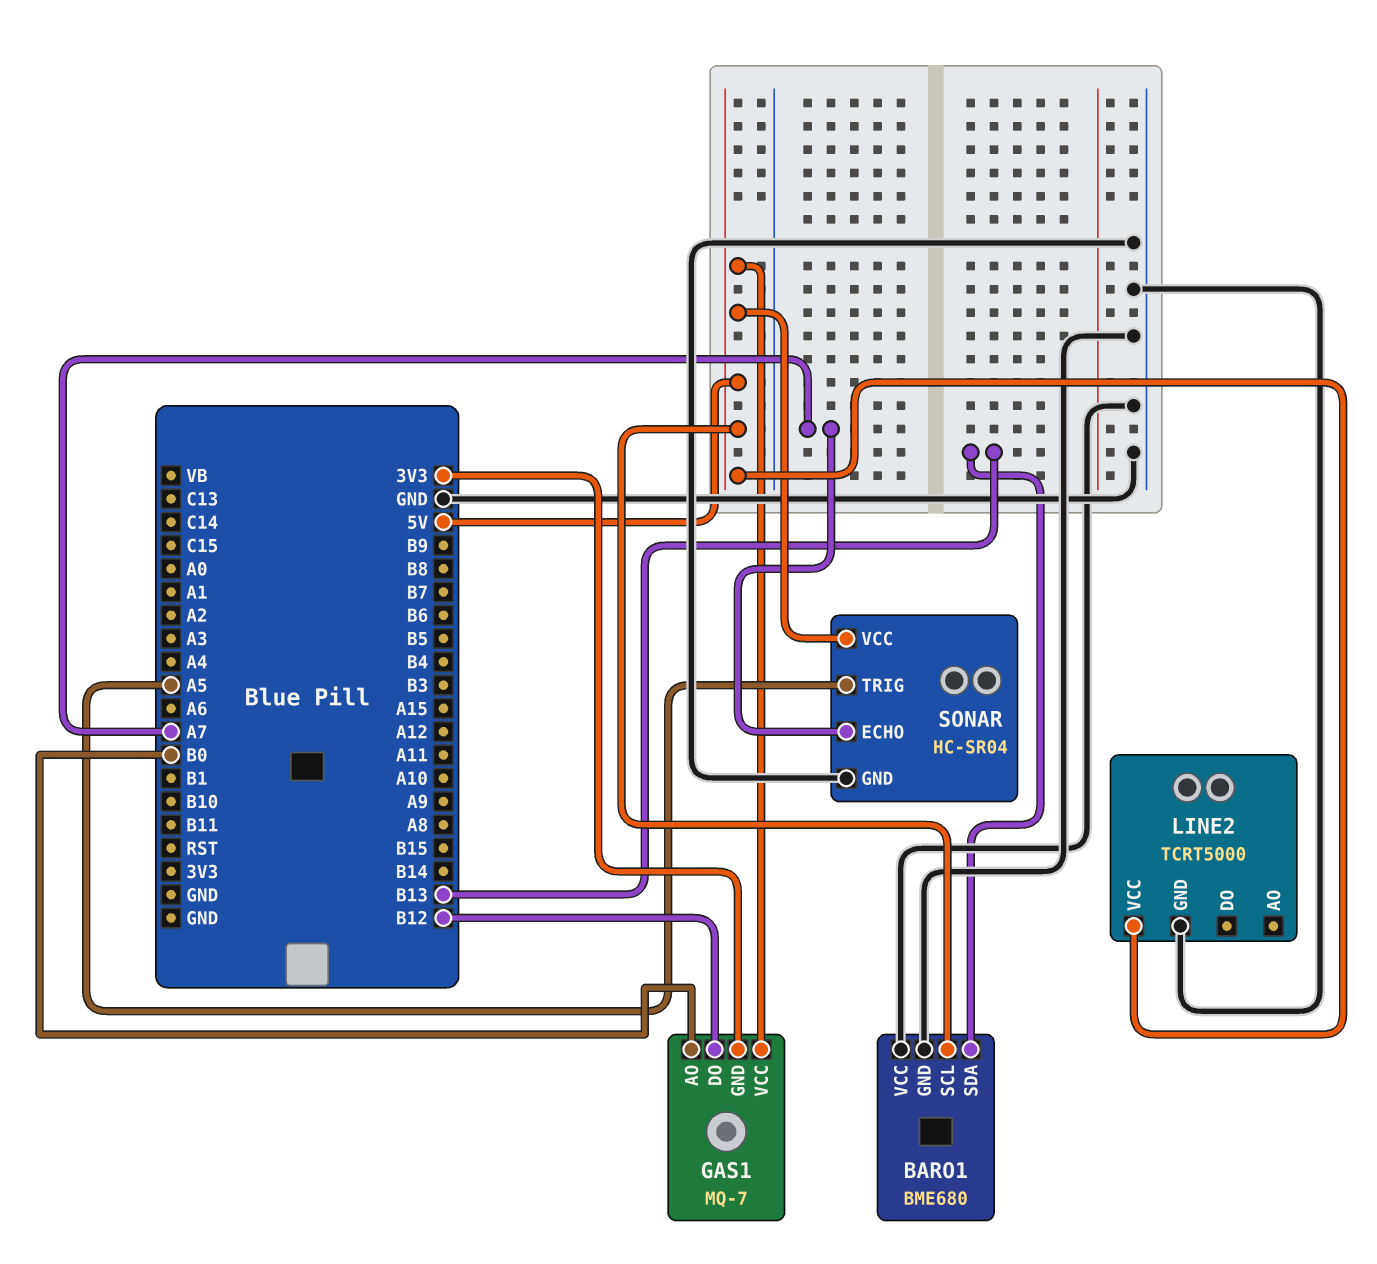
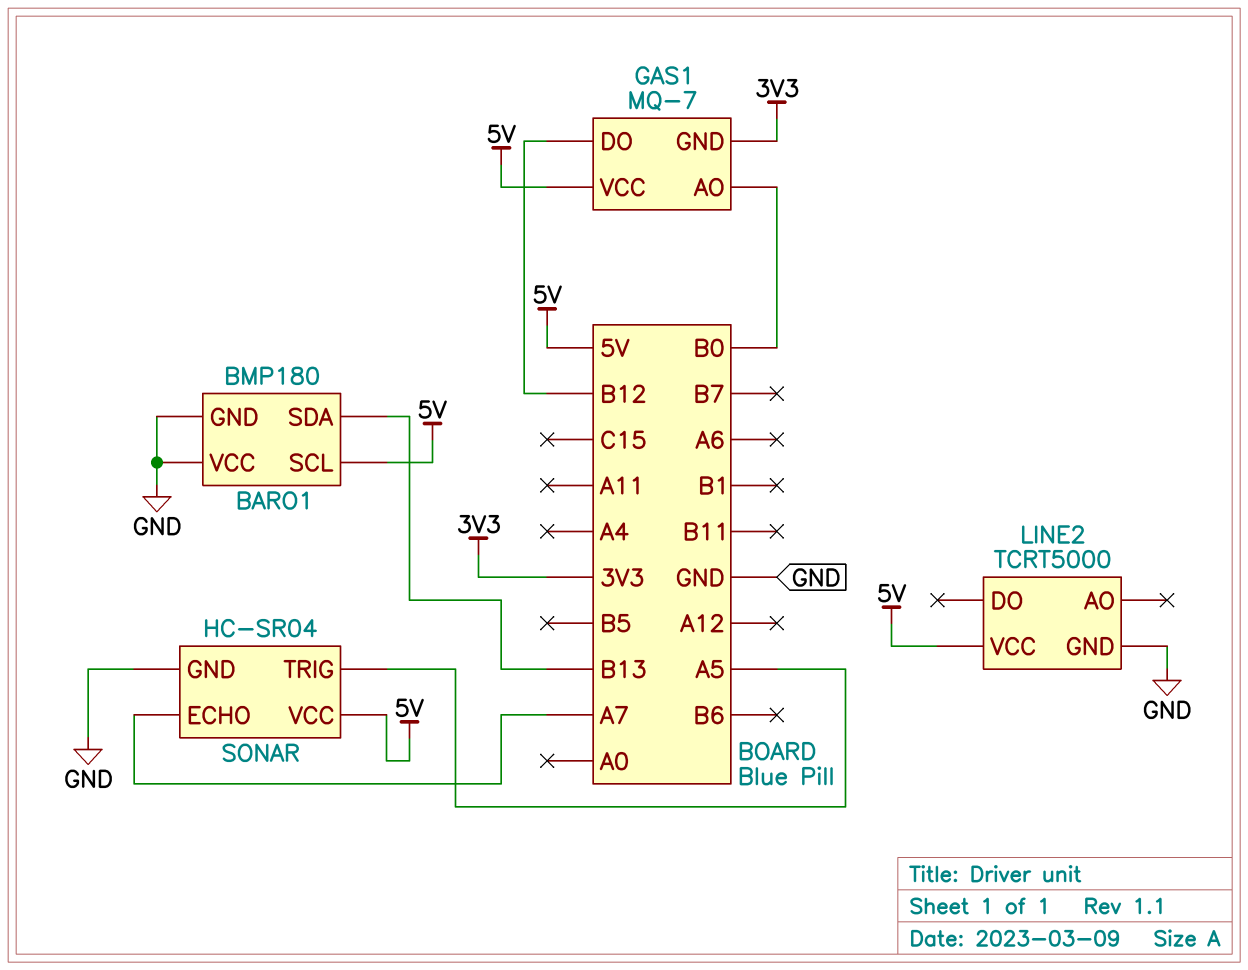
BARO1: BME680 -> BMP180

